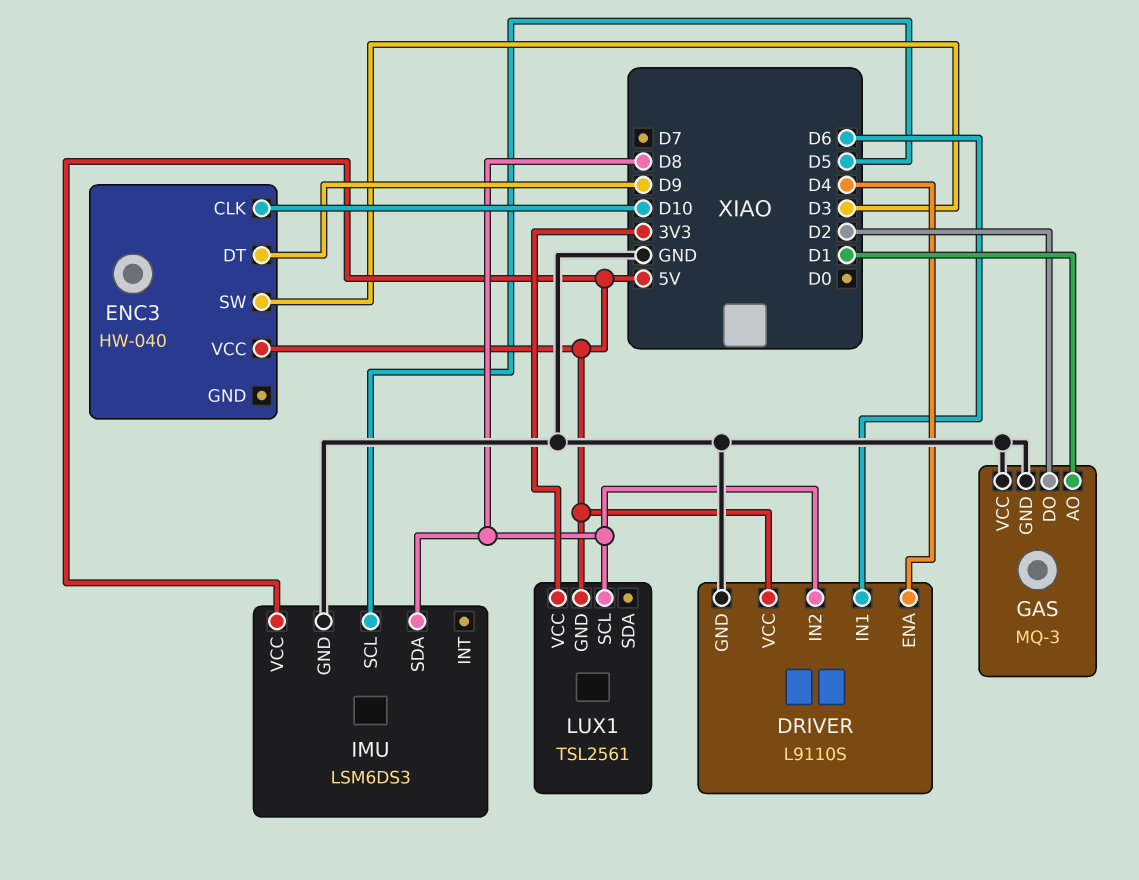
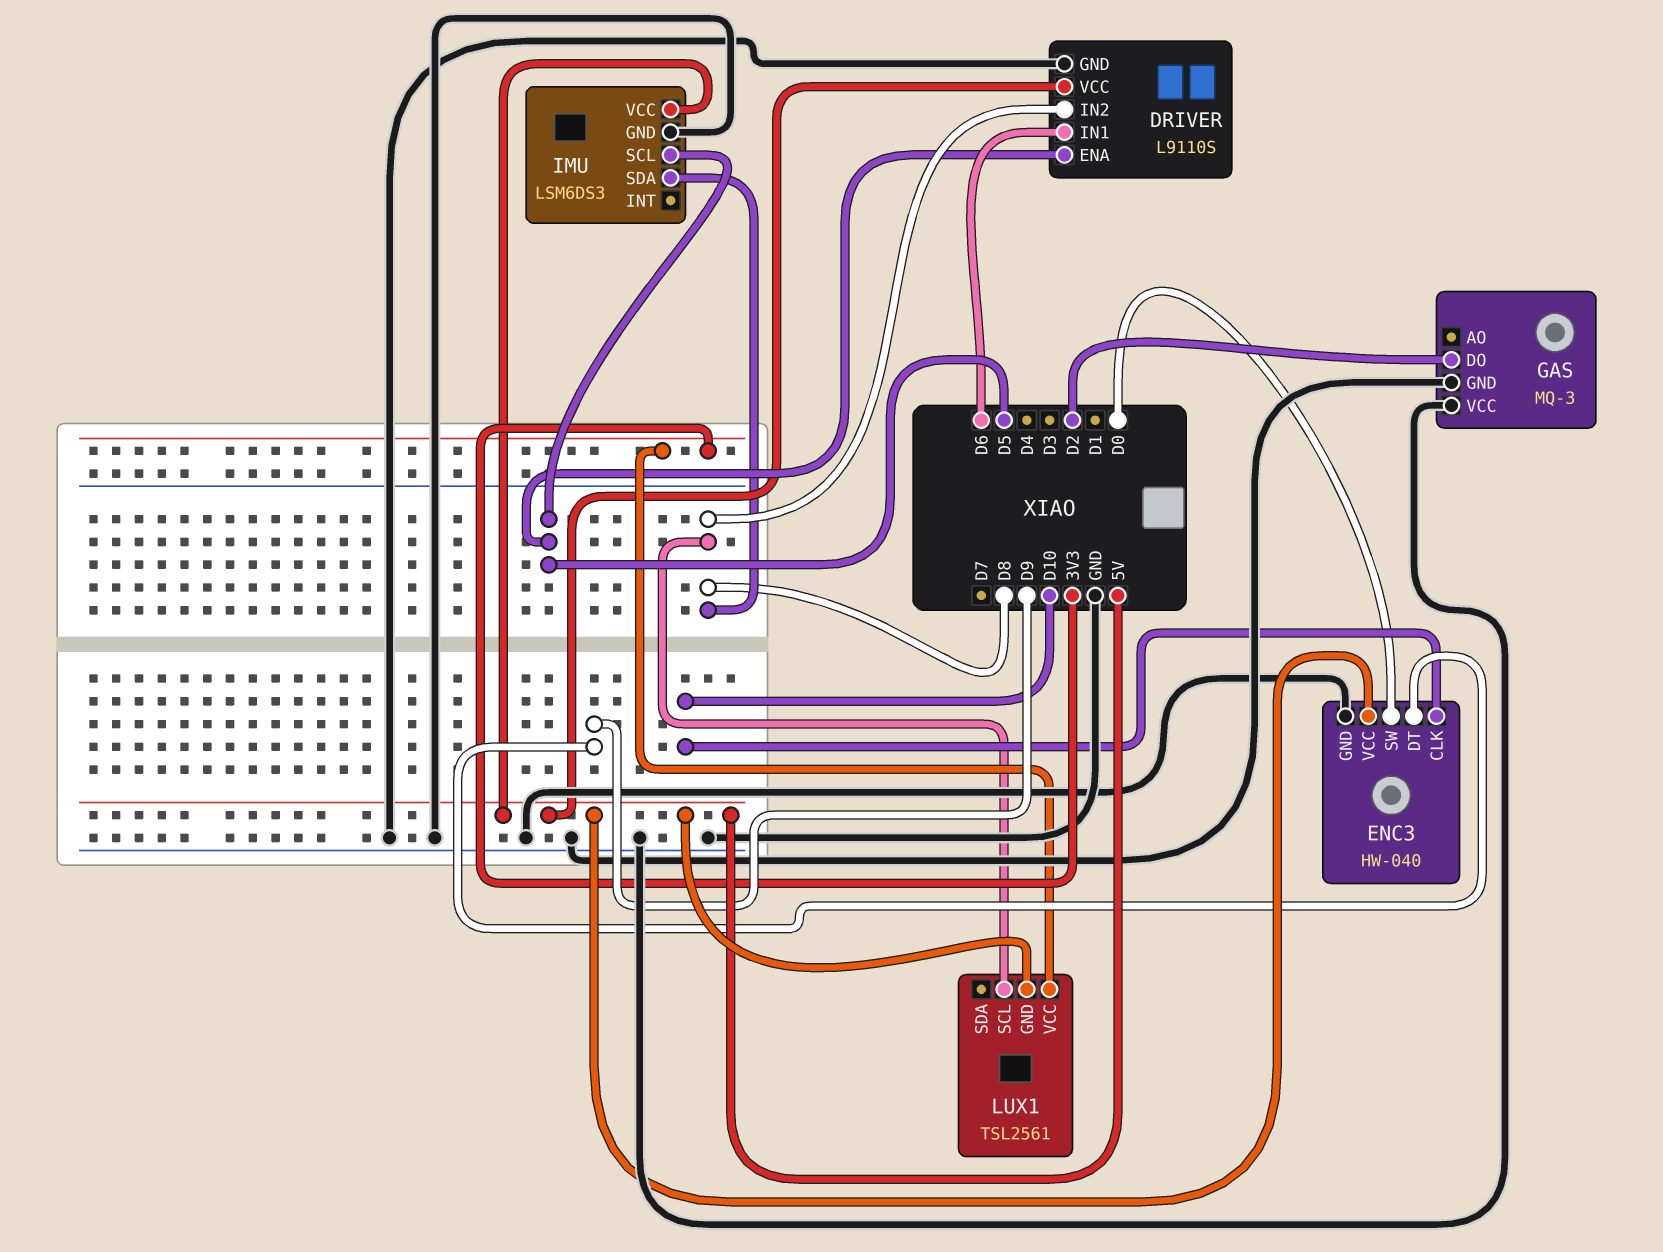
DRIVER pin ENA: D4 -> D5
ENC3 pin GND: none -> GND
ENC3 pin SW: D3 -> D0
GAS pin AO: D1 -> none

